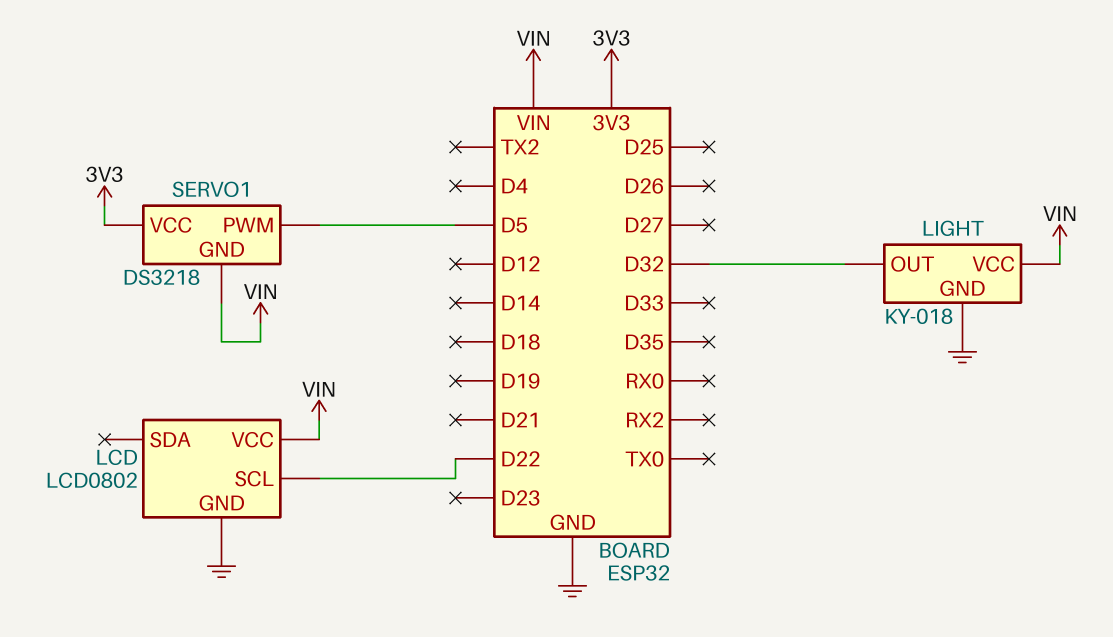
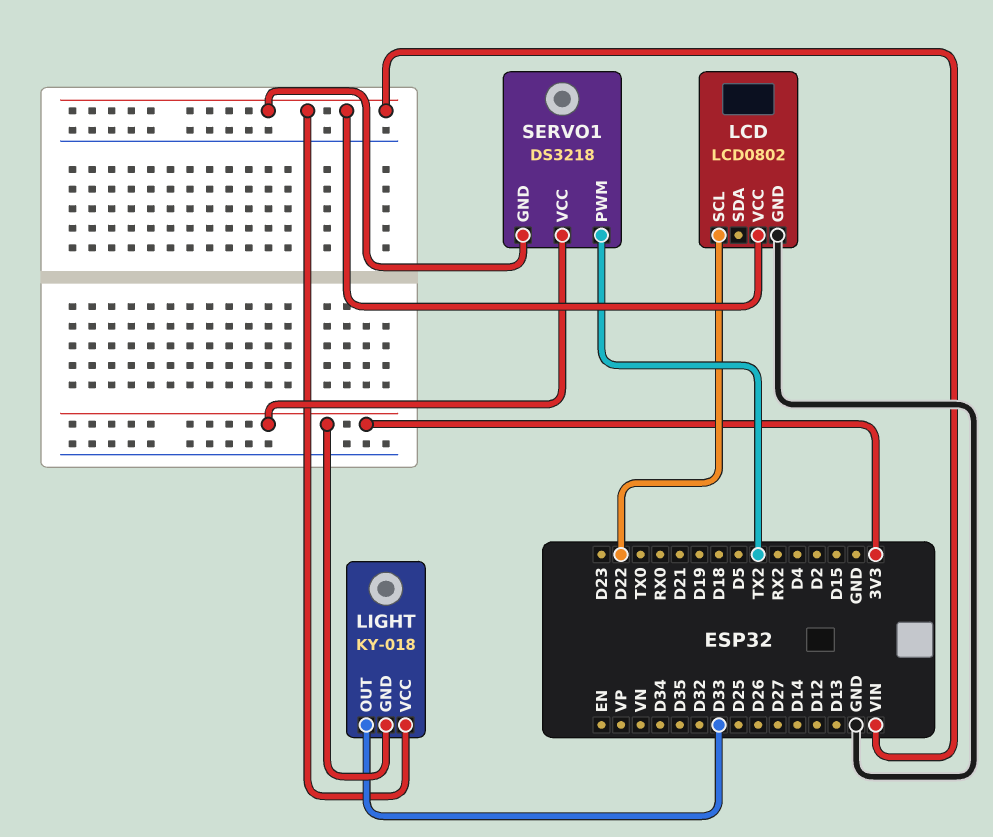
LIGHT pin GND: GND -> 3V3
LIGHT pin OUT: D32 -> D33
SERVO1 pin PWM: D5 -> TX2

